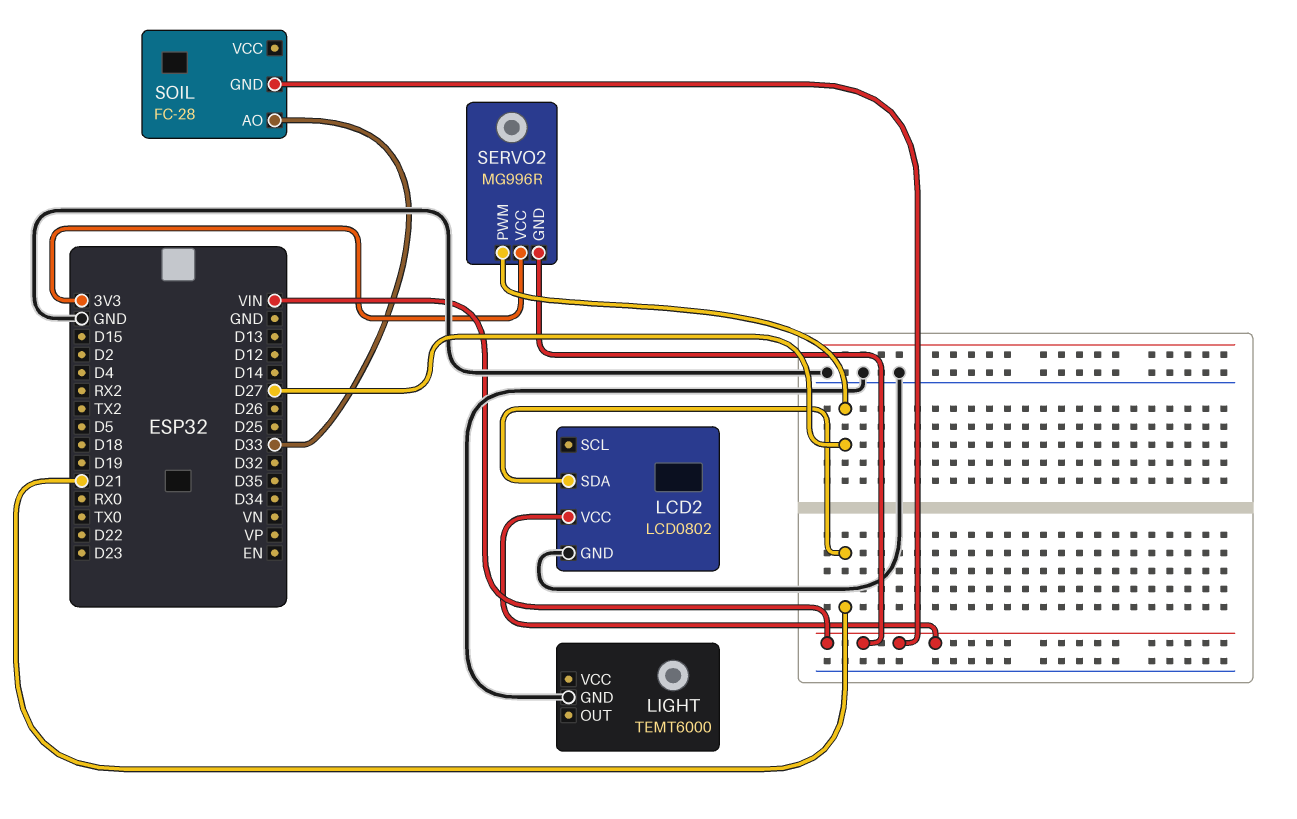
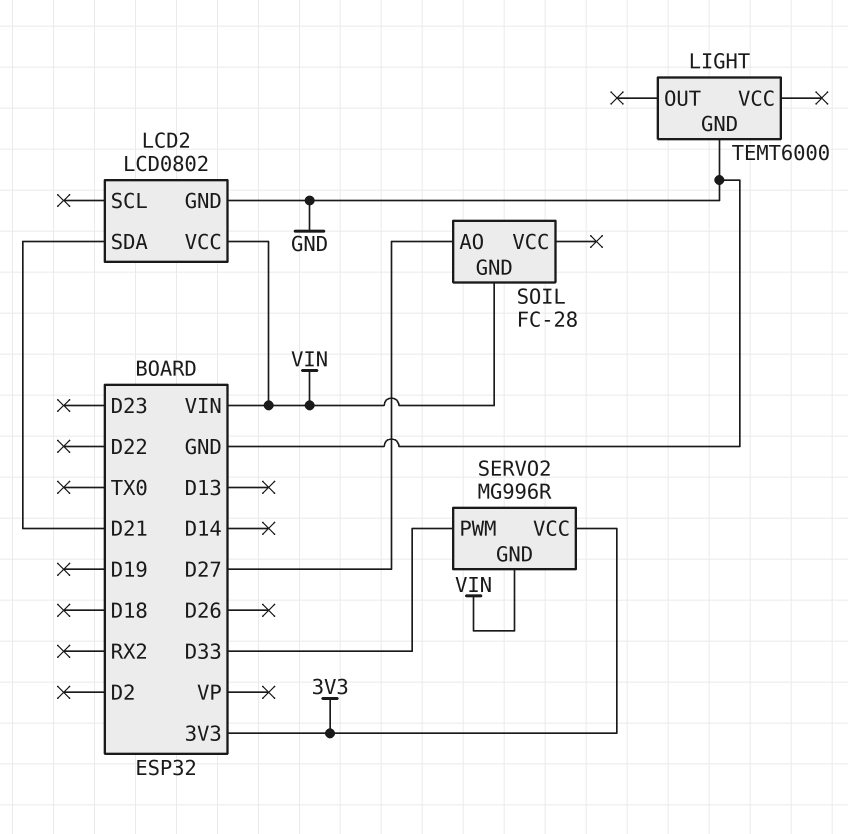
SERVO2 pin PWM: D27 -> D33
SOIL pin AO: D33 -> D27

